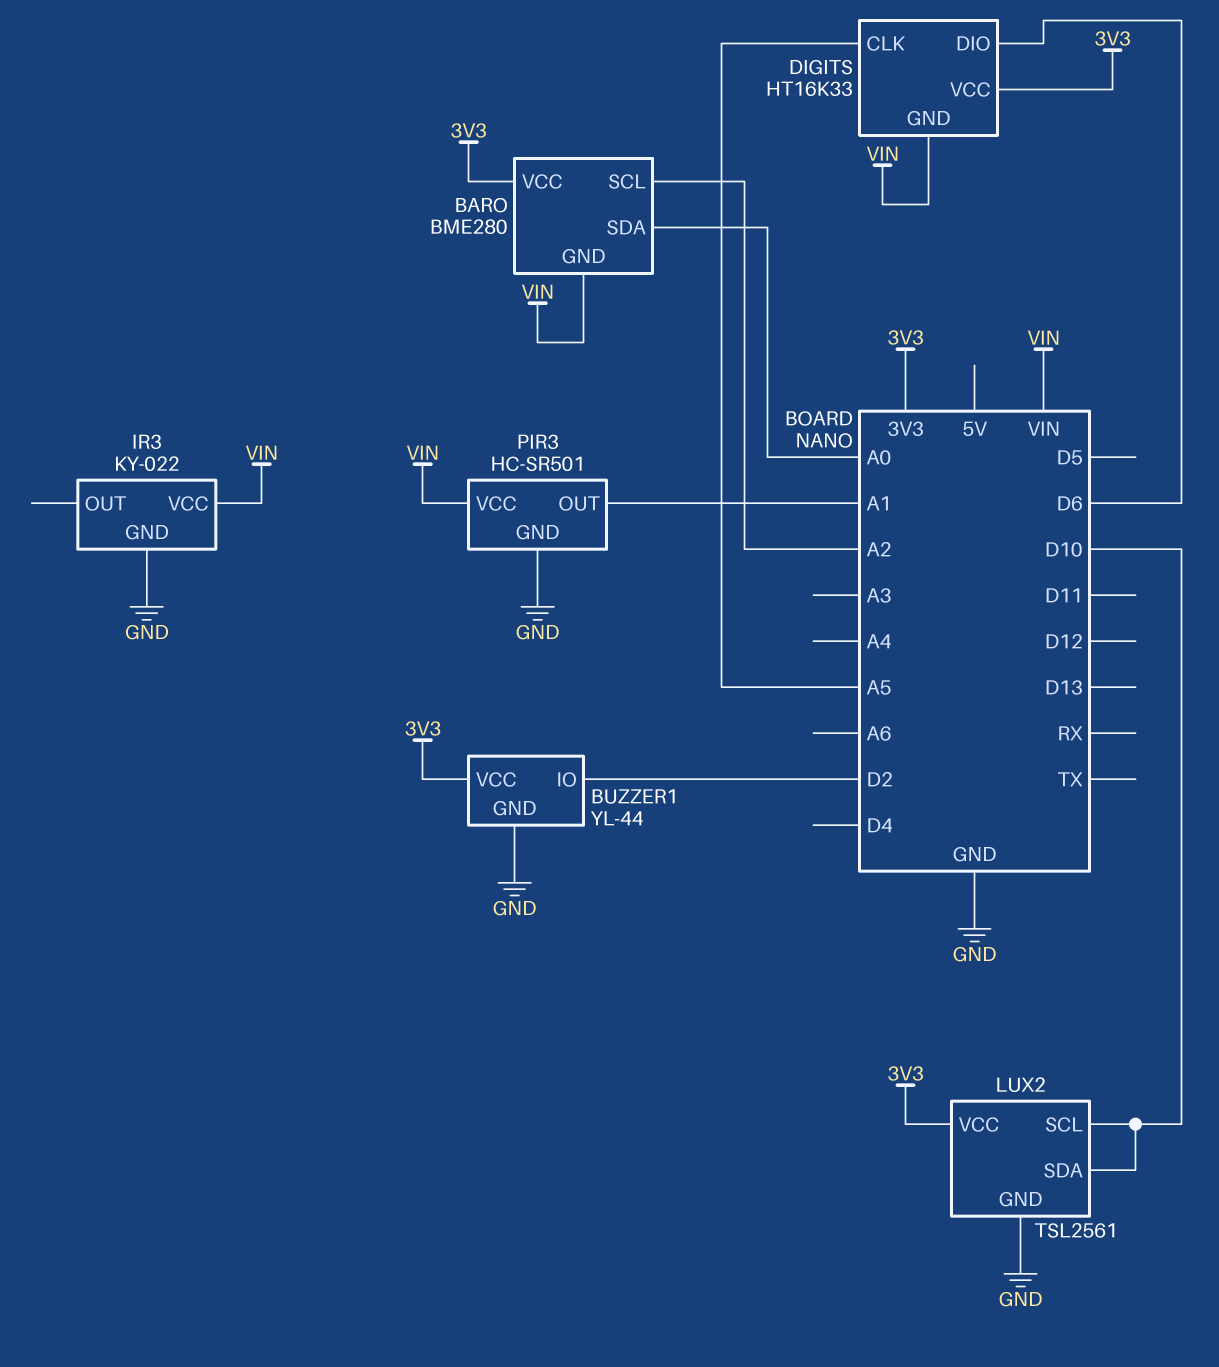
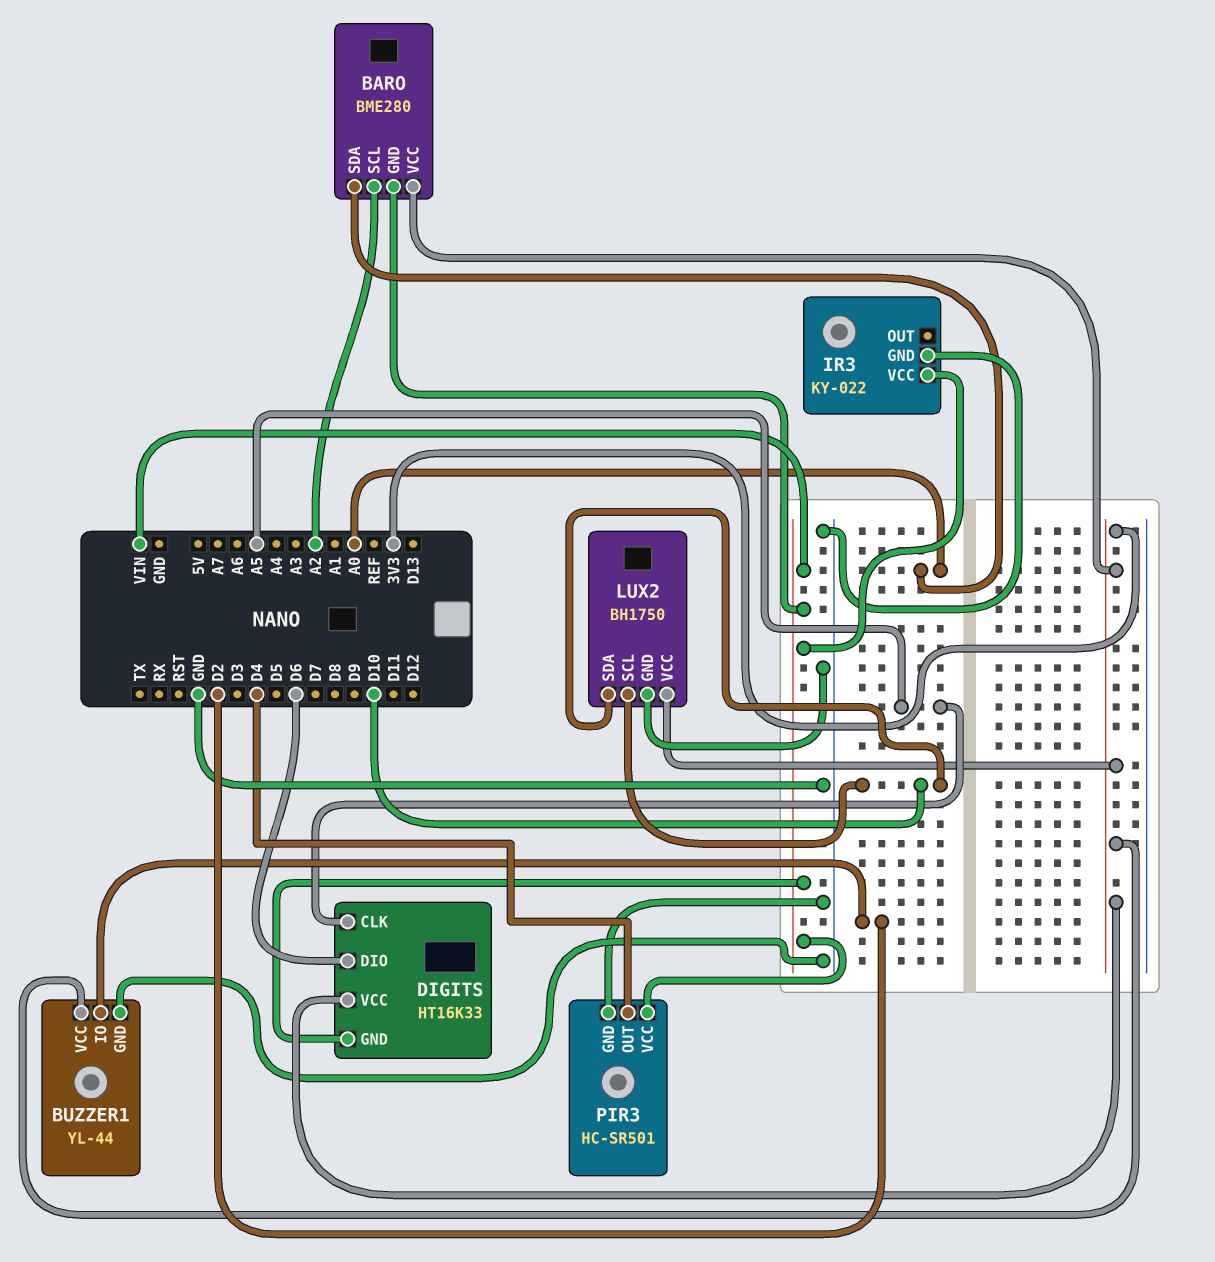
LUX2: TSL2561 -> BH1750
PIR3 pin OUT: A1 -> D4

